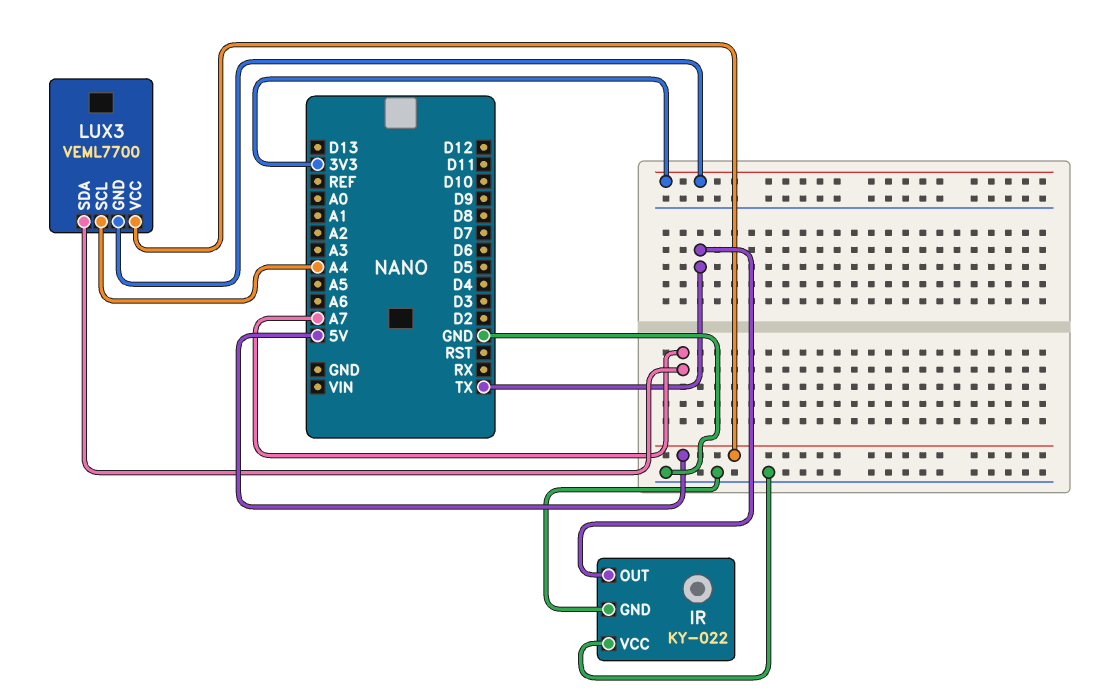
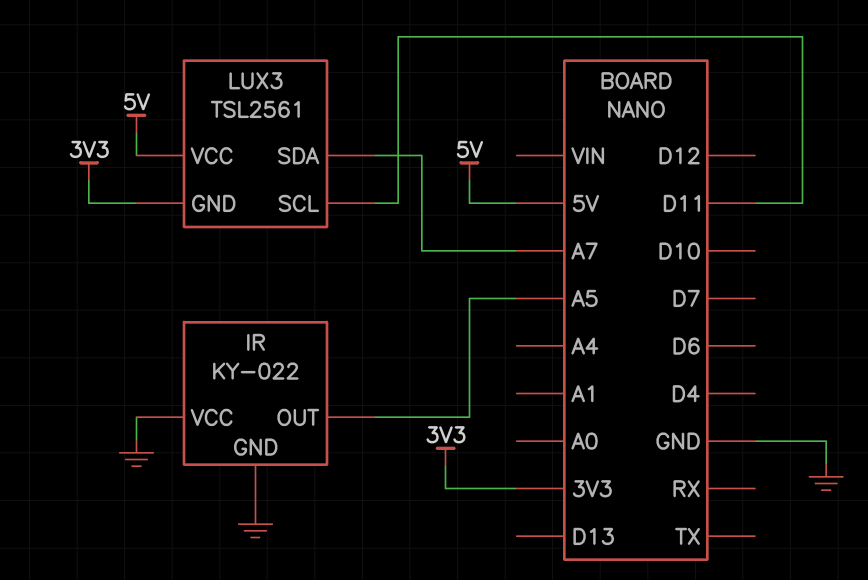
IR pin OUT: TX -> A5
LUX3: VEML7700 -> TSL2561
LUX3 pin SCL: A4 -> D11

